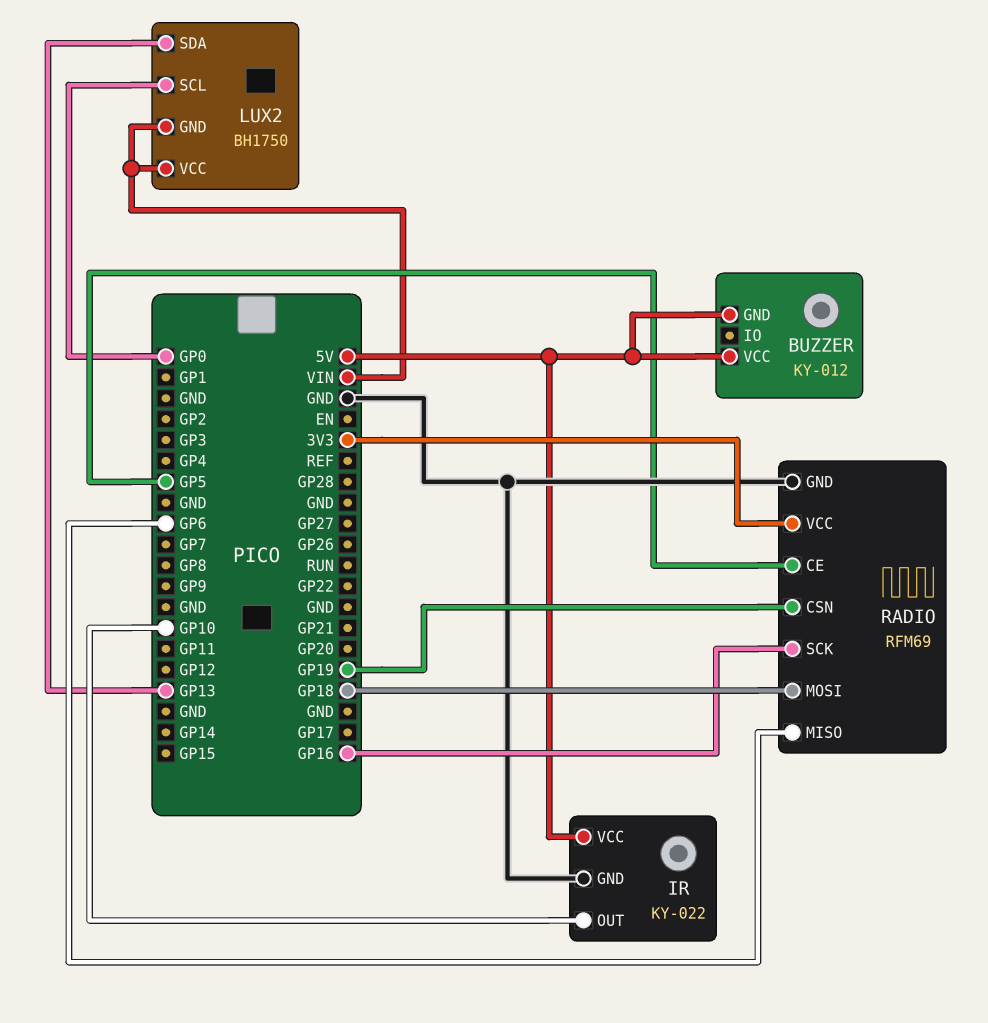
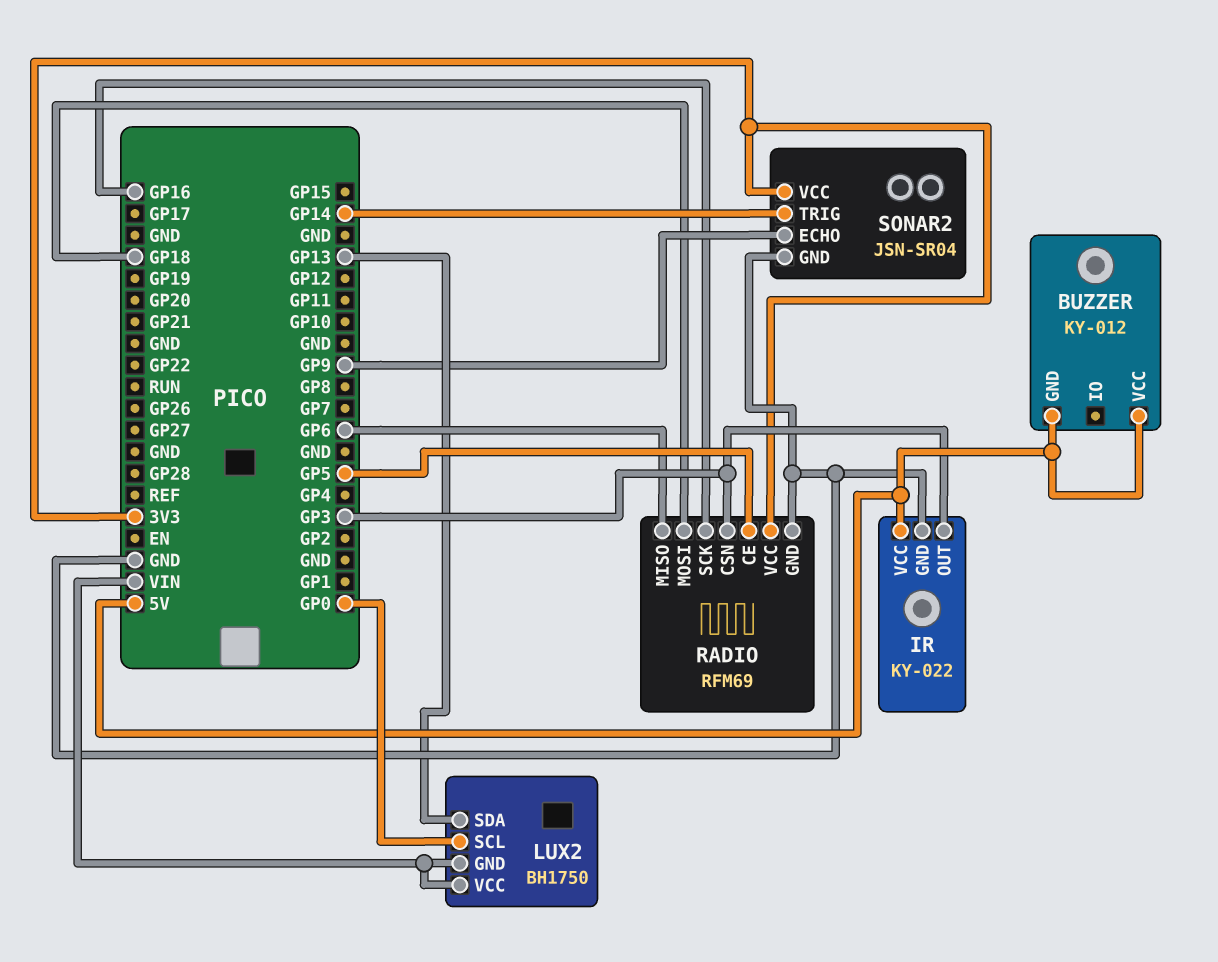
IR pin OUT: GP10 -> GP3
RADIO pin CSN: GP19 -> GP3
SONAR2: none -> JSN-SR04
SONAR2 pin ECHO: none -> GP9
SONAR2 pin GND: none -> GND
SONAR2 pin TRIG: none -> GP14
SONAR2 pin VCC: none -> 3V3

